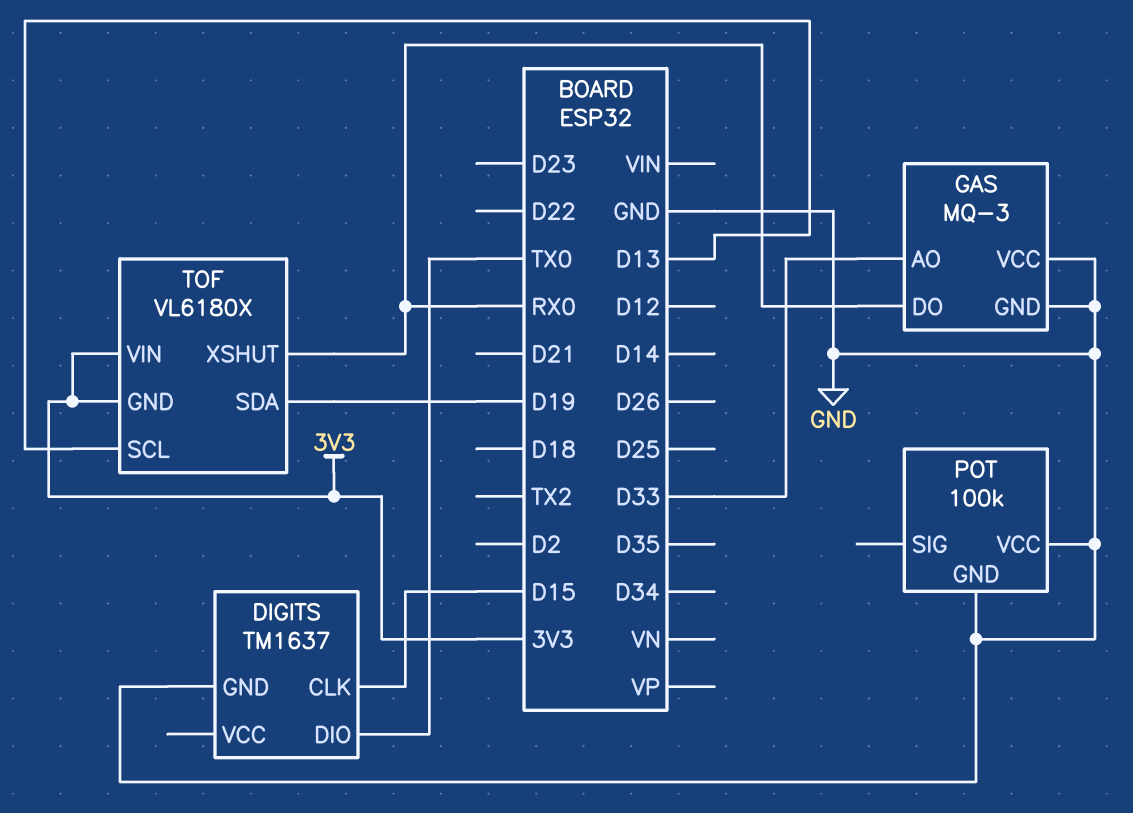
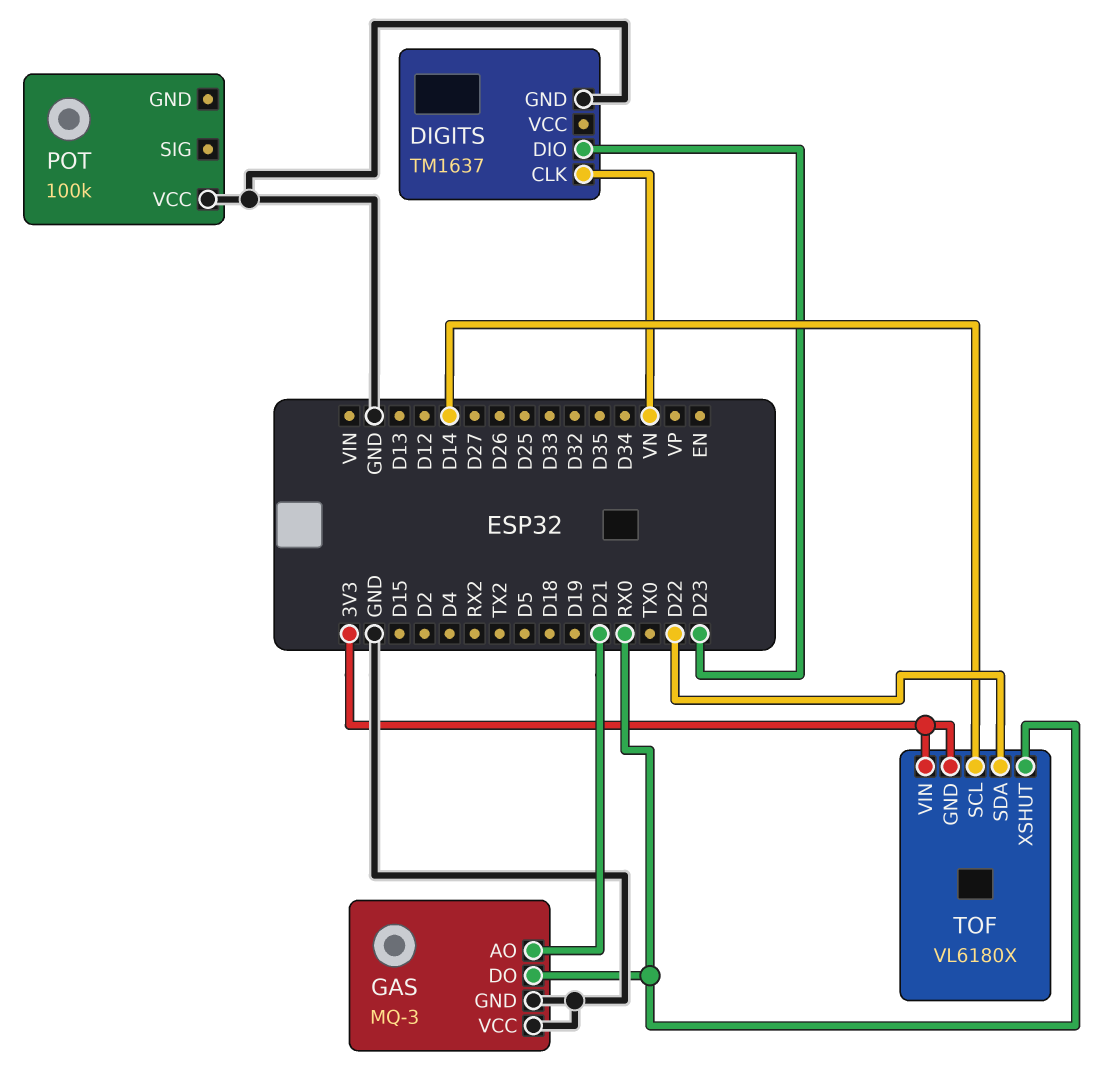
DIGITS pin CLK: D15 -> VN
DIGITS pin DIO: TX0 -> D23
GAS pin AO: D33 -> D21
POT pin GND: GND -> none
TOF pin SCL: D13 -> D14
TOF pin SDA: D19 -> D22

